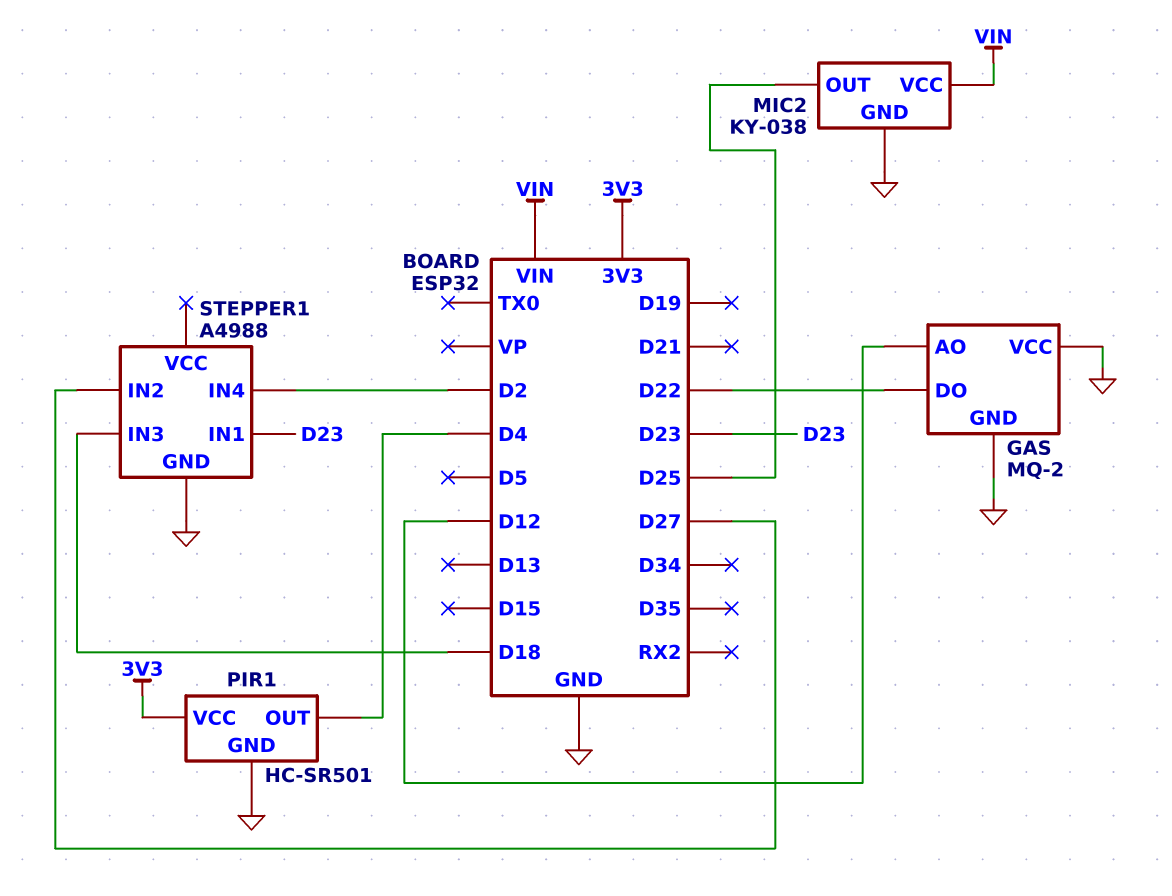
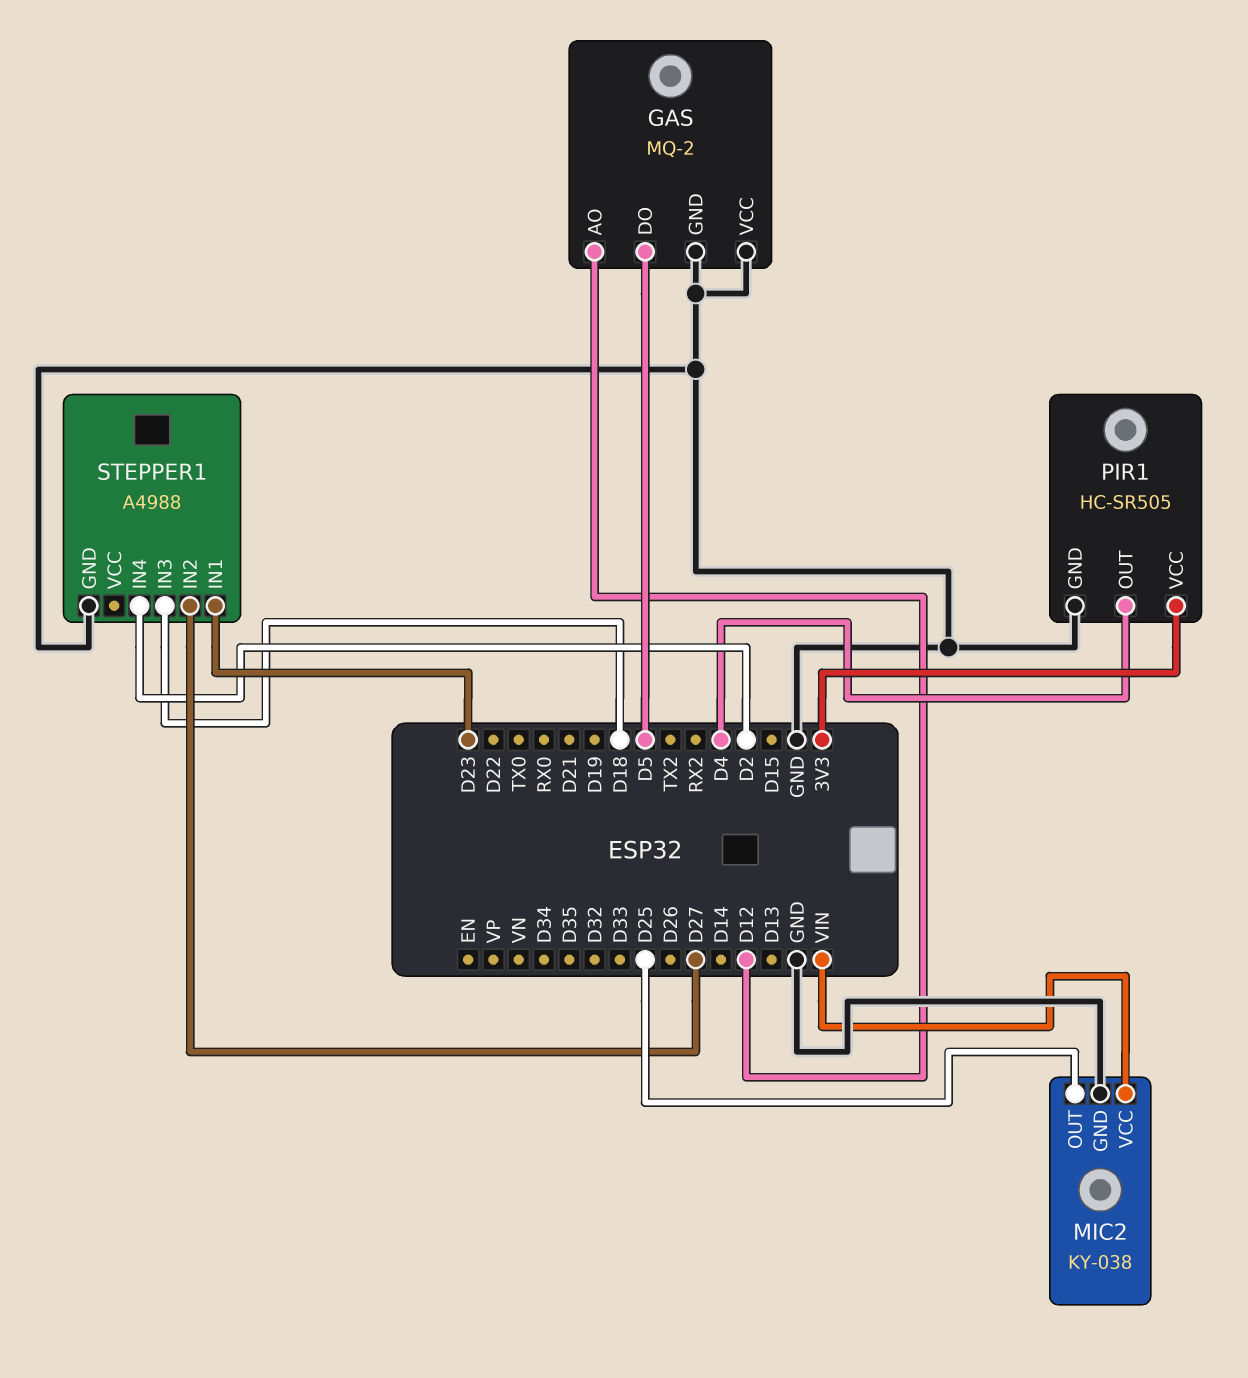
GAS pin DO: D22 -> D5
PIR1: HC-SR501 -> HC-SR505

